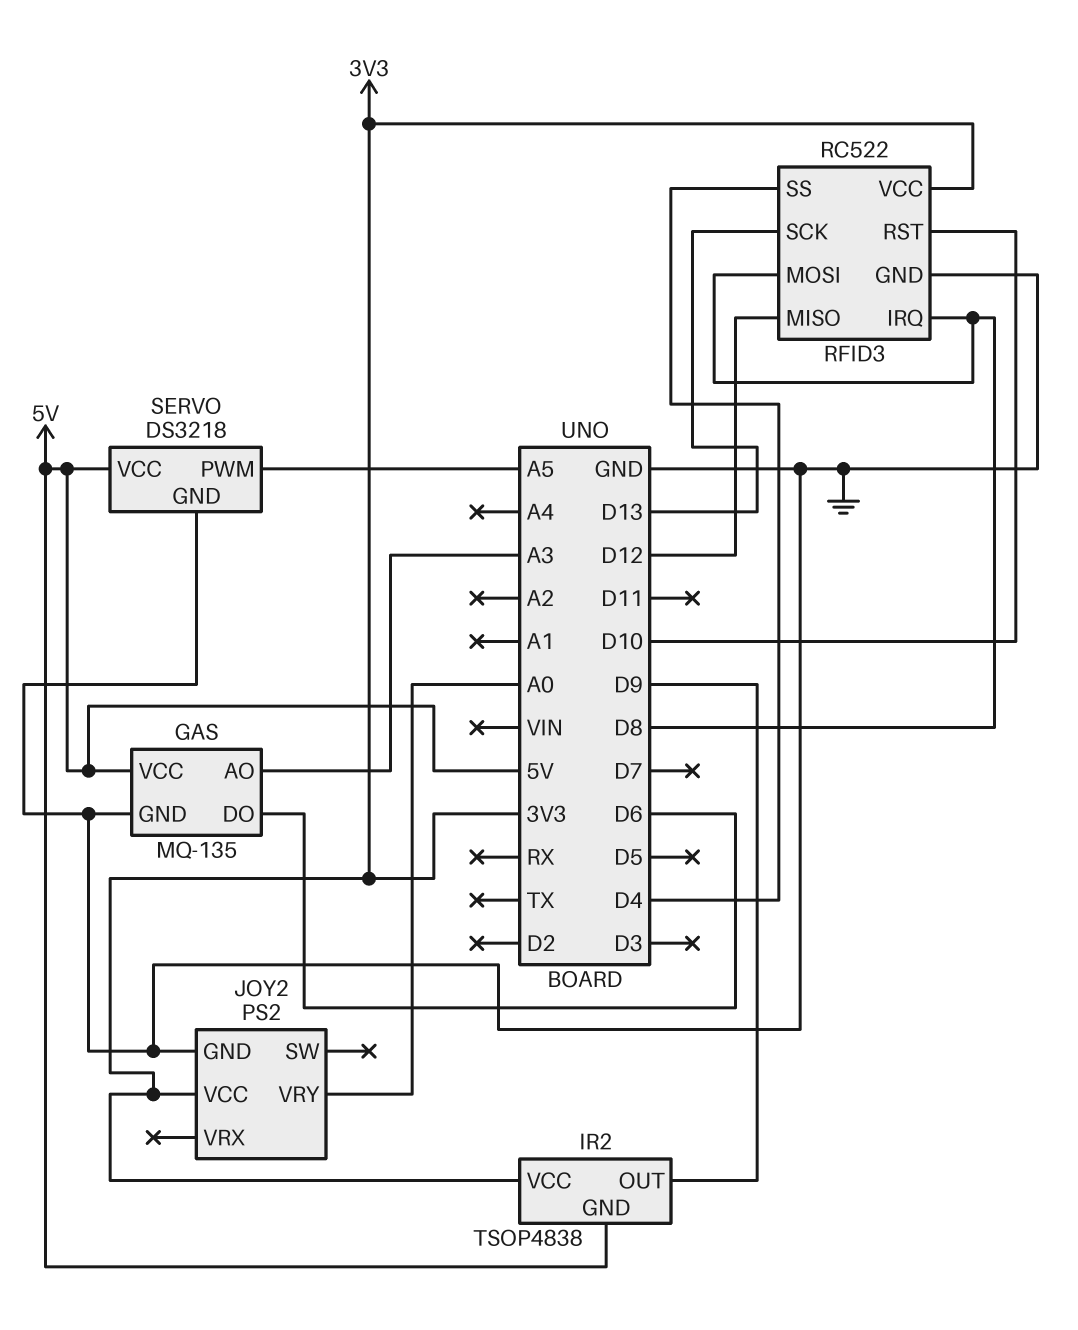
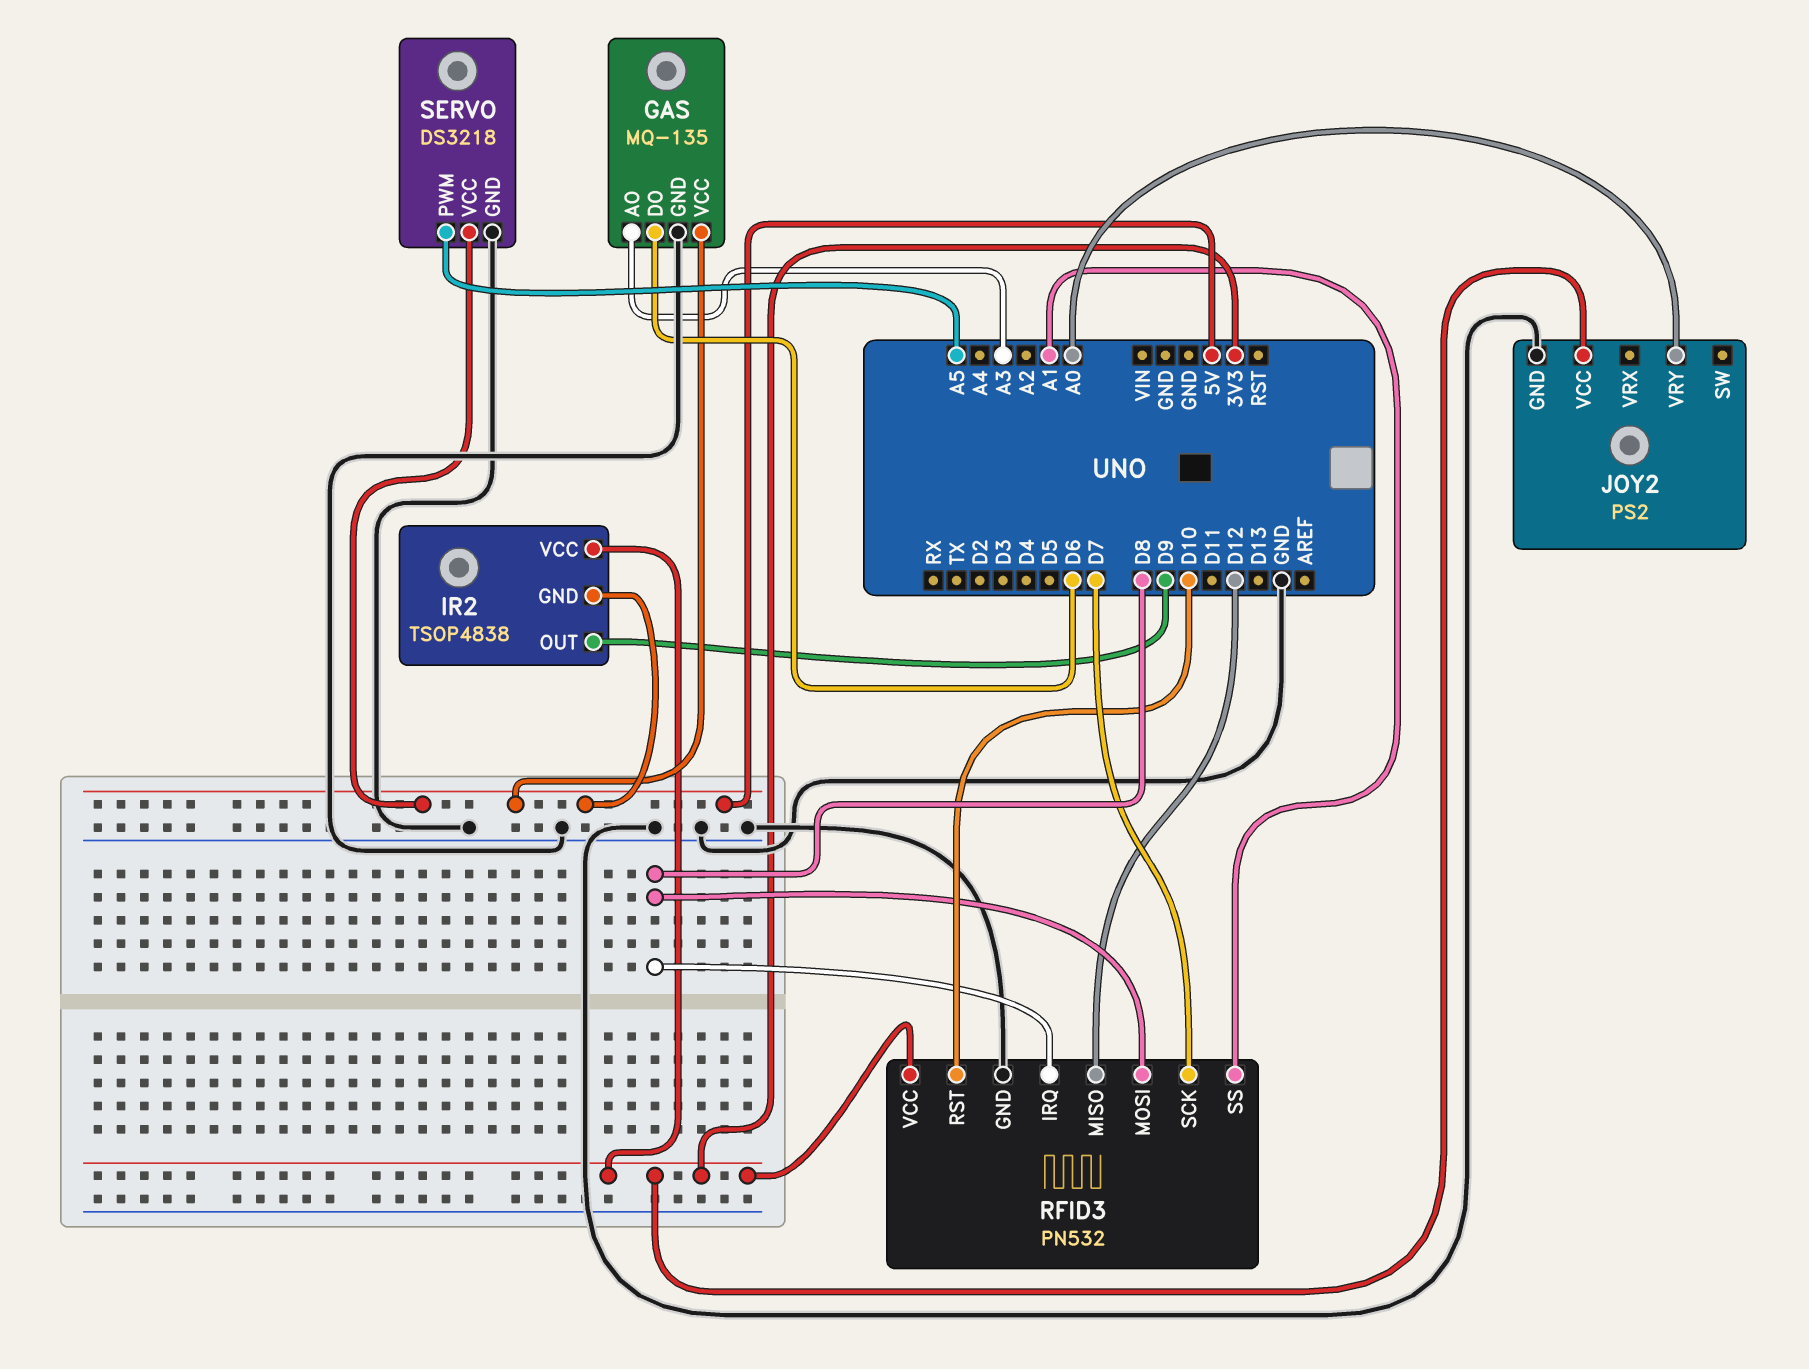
RFID3: RC522 -> PN532
RFID3 pin SCK: D13 -> D7
RFID3 pin SS: D4 -> A1

